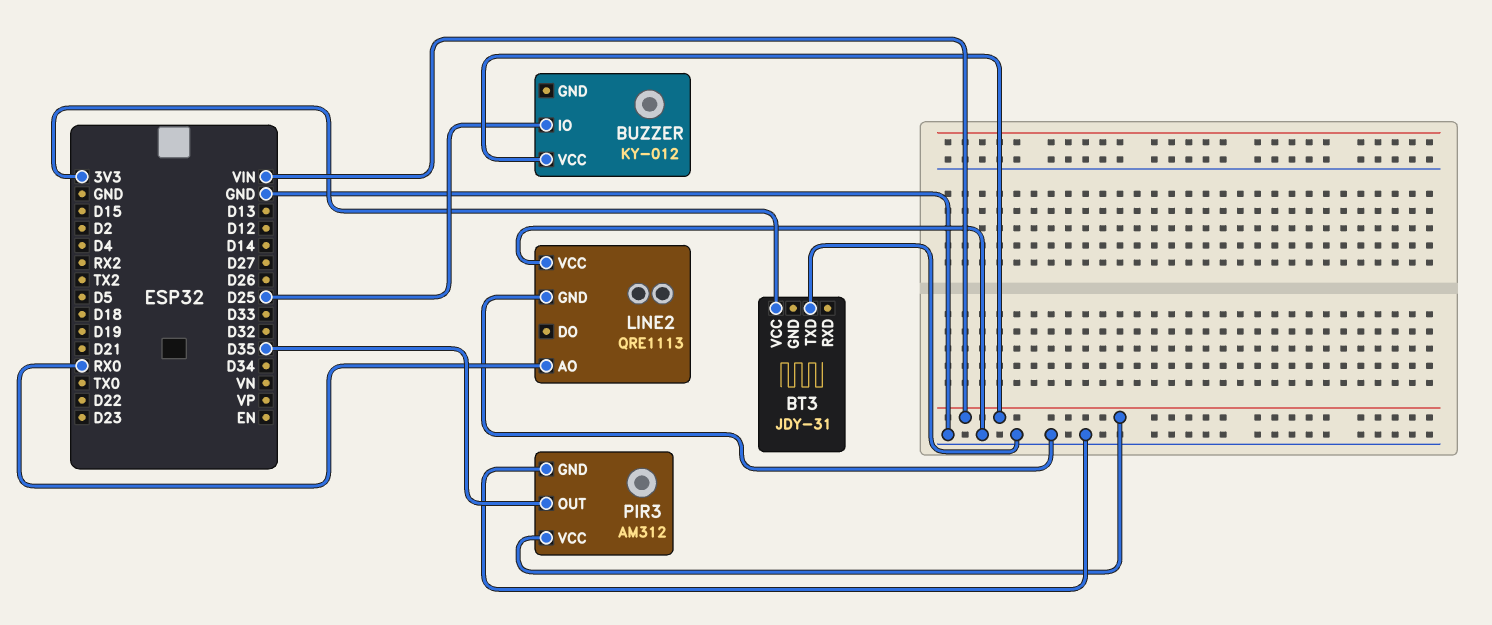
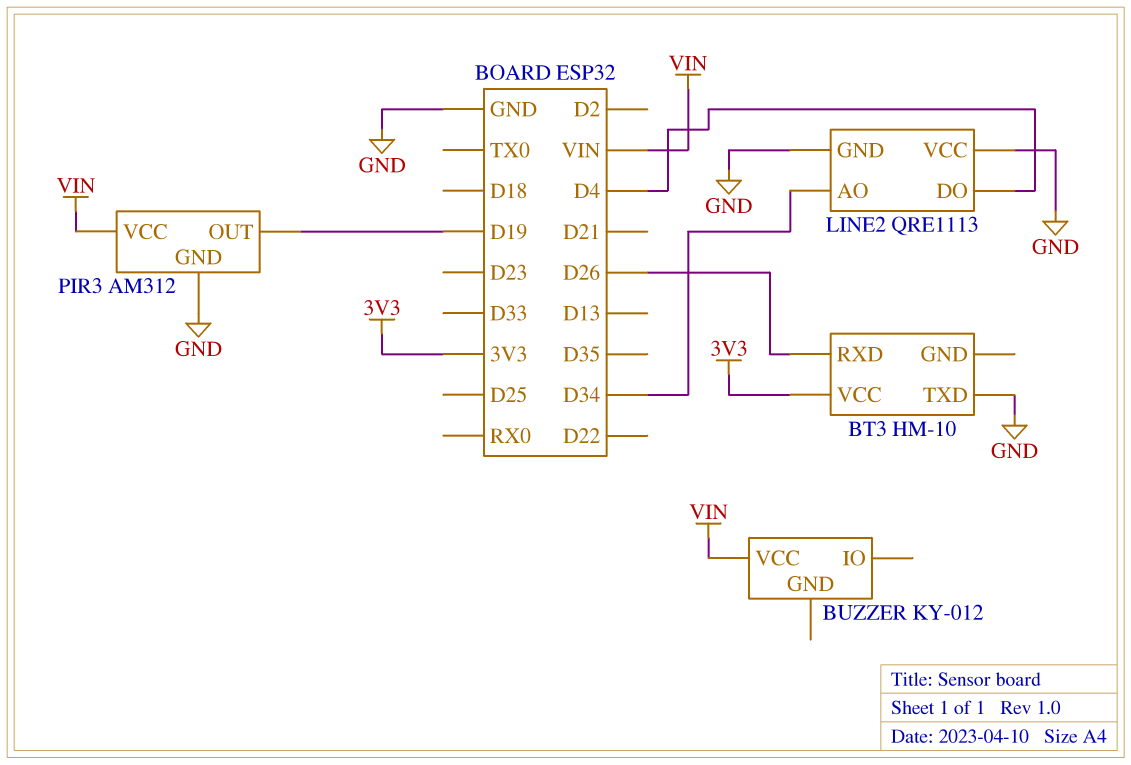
BT3: JDY-31 -> HM-10
BT3 pin RXD: none -> D26
BUZZER pin IO: D25 -> none
LINE2 pin AO: RX0 -> D34
LINE2 pin DO: none -> D4
PIR3 pin OUT: D35 -> D19

